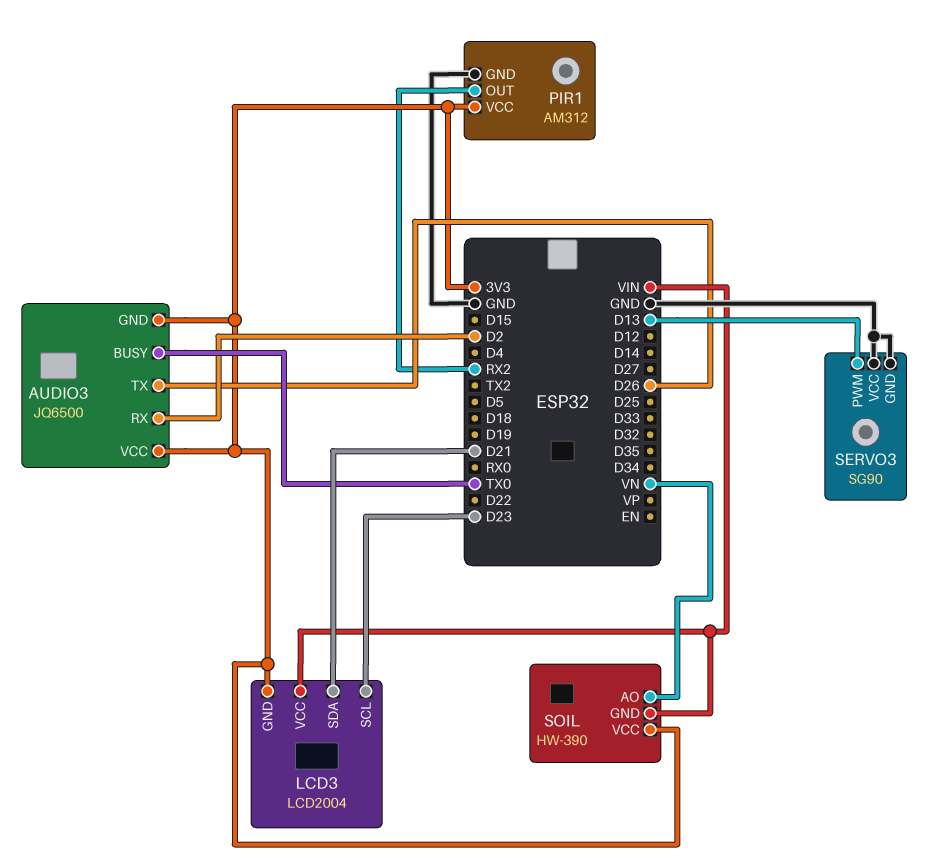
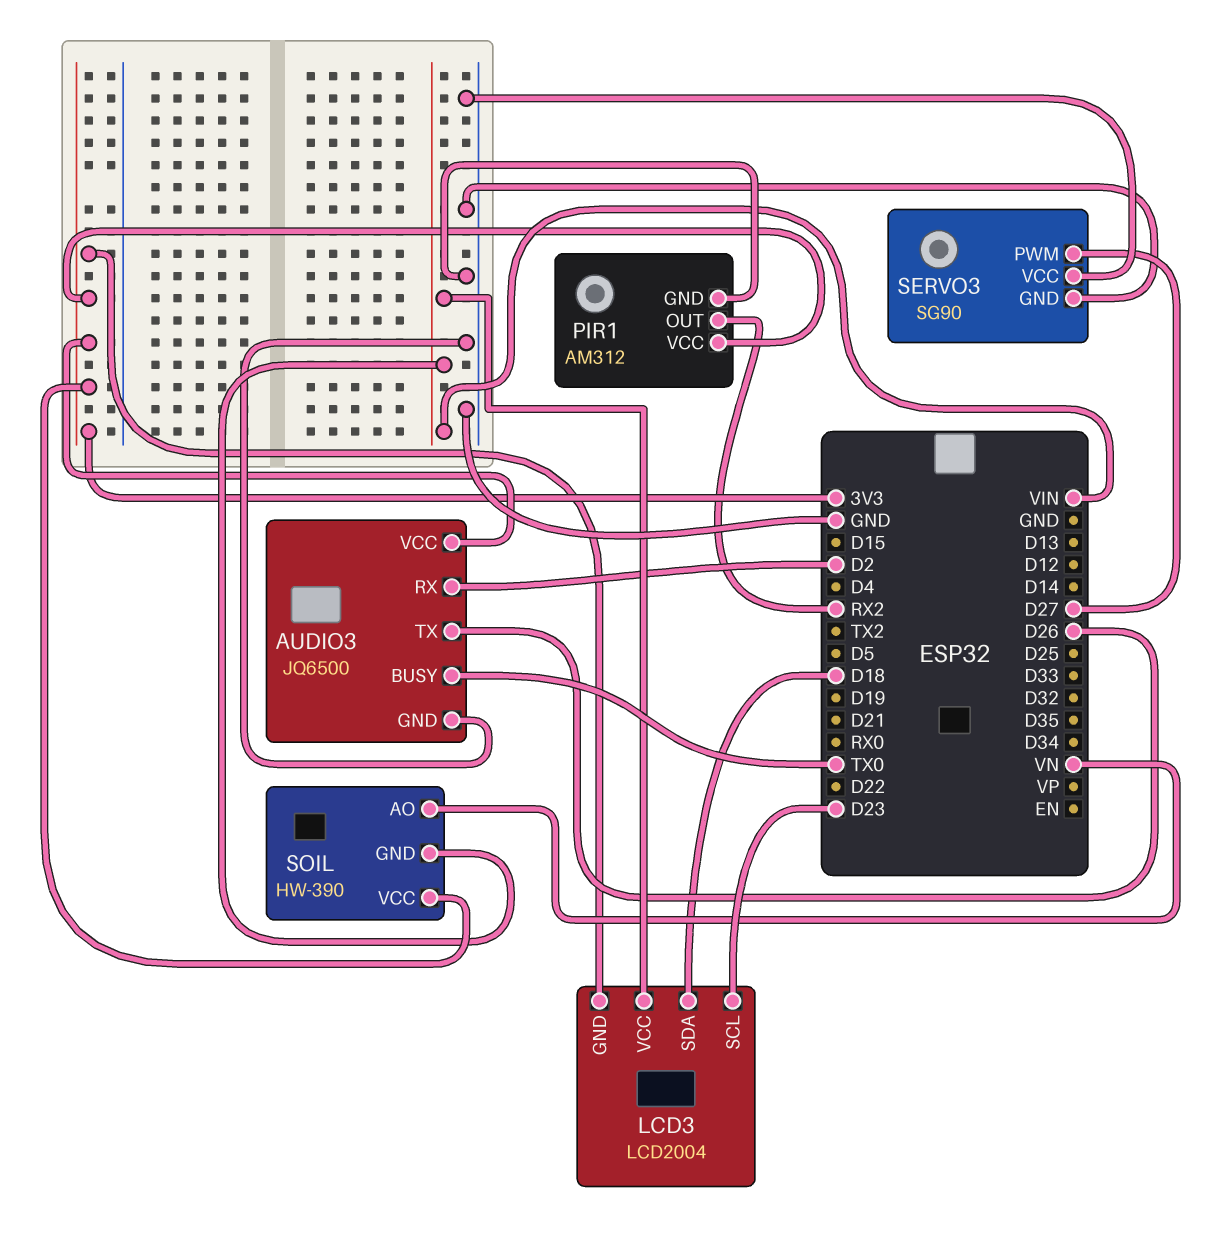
AUDIO3 pin GND: 3V3 -> GND
LCD3 pin SDA: D21 -> D18
SERVO3 pin PWM: D13 -> D27

